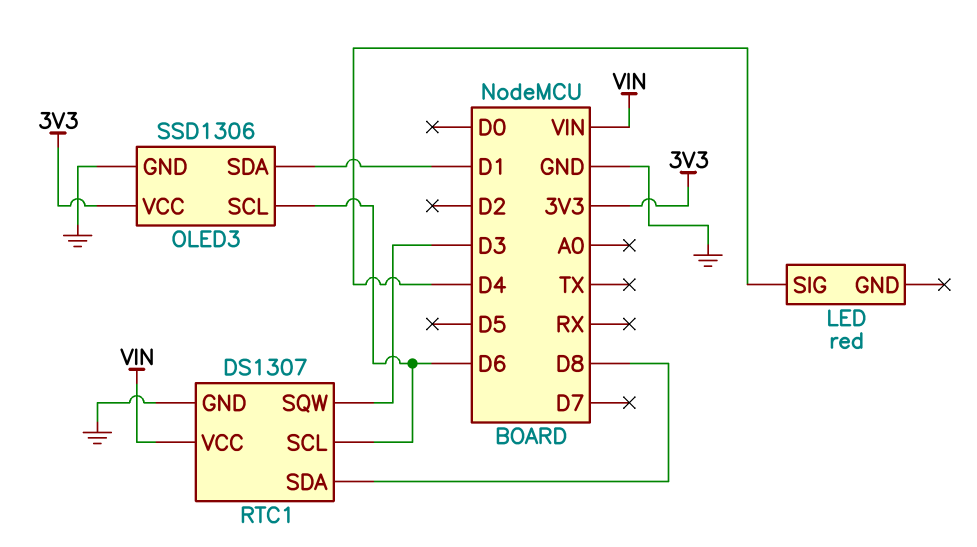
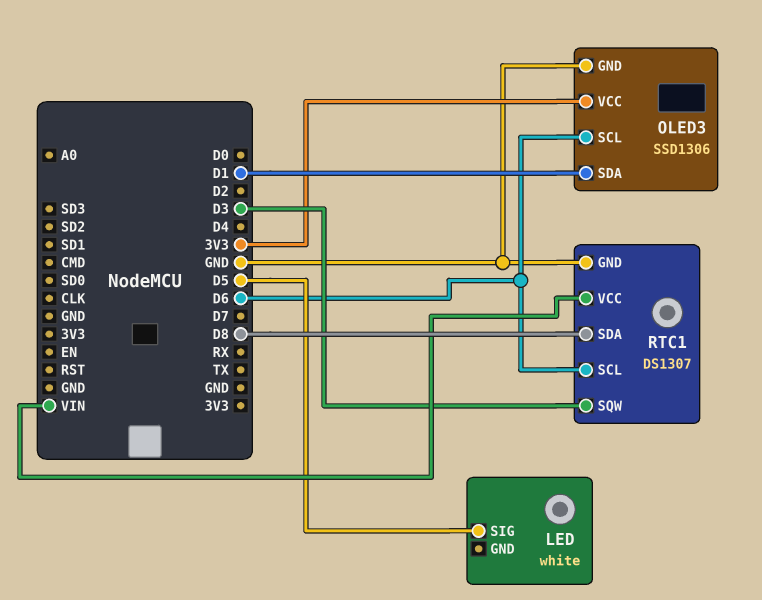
LED: red -> white
LED pin SIG: D4 -> D5

